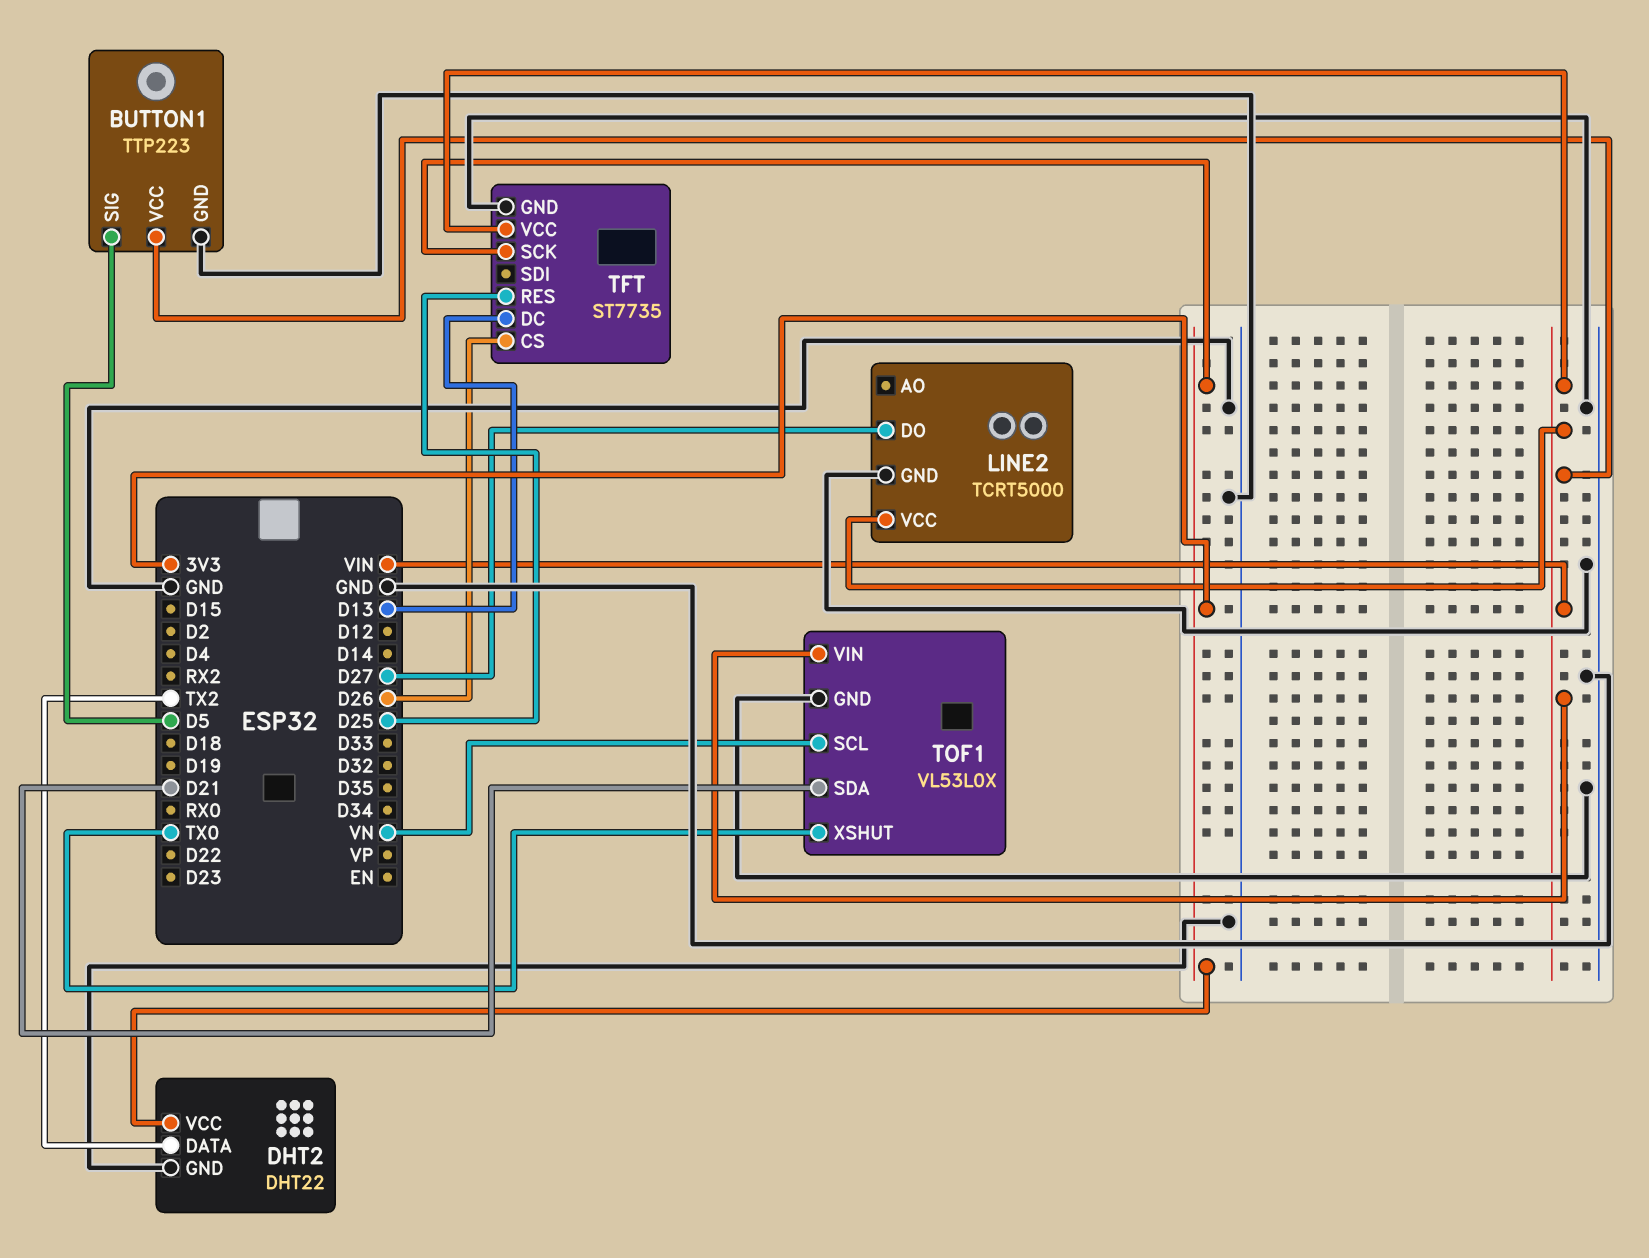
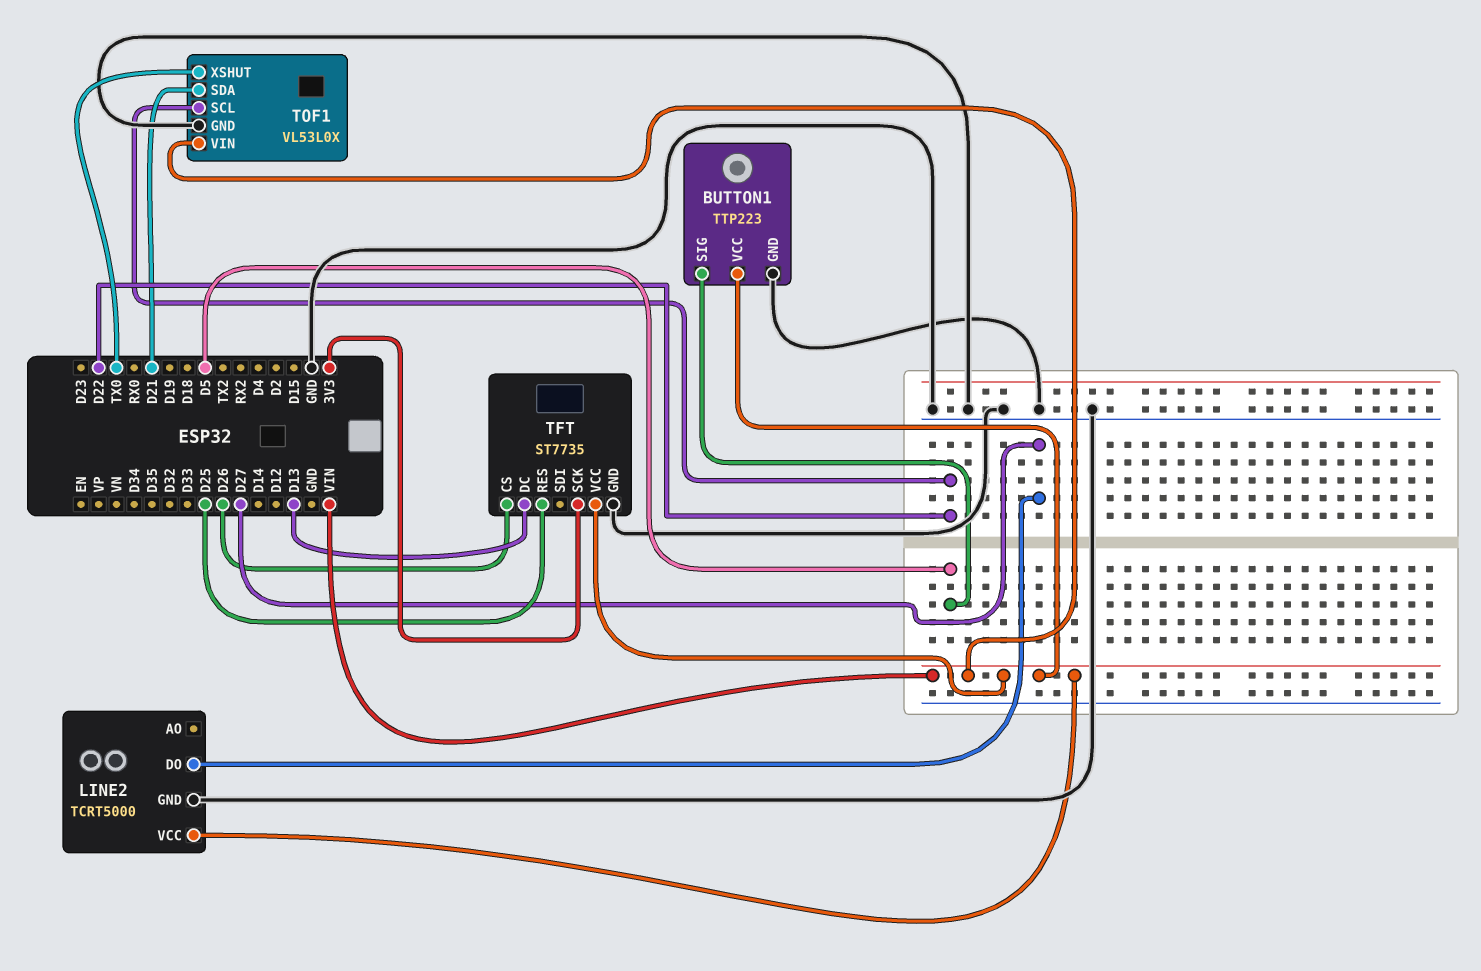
DHT2: DHT22 -> none
DHT2 pin DATA: TX2 -> none
DHT2 pin GND: GND -> none
DHT2 pin VCC: 3V3 -> none
TOF1 pin SCL: VN -> D22

